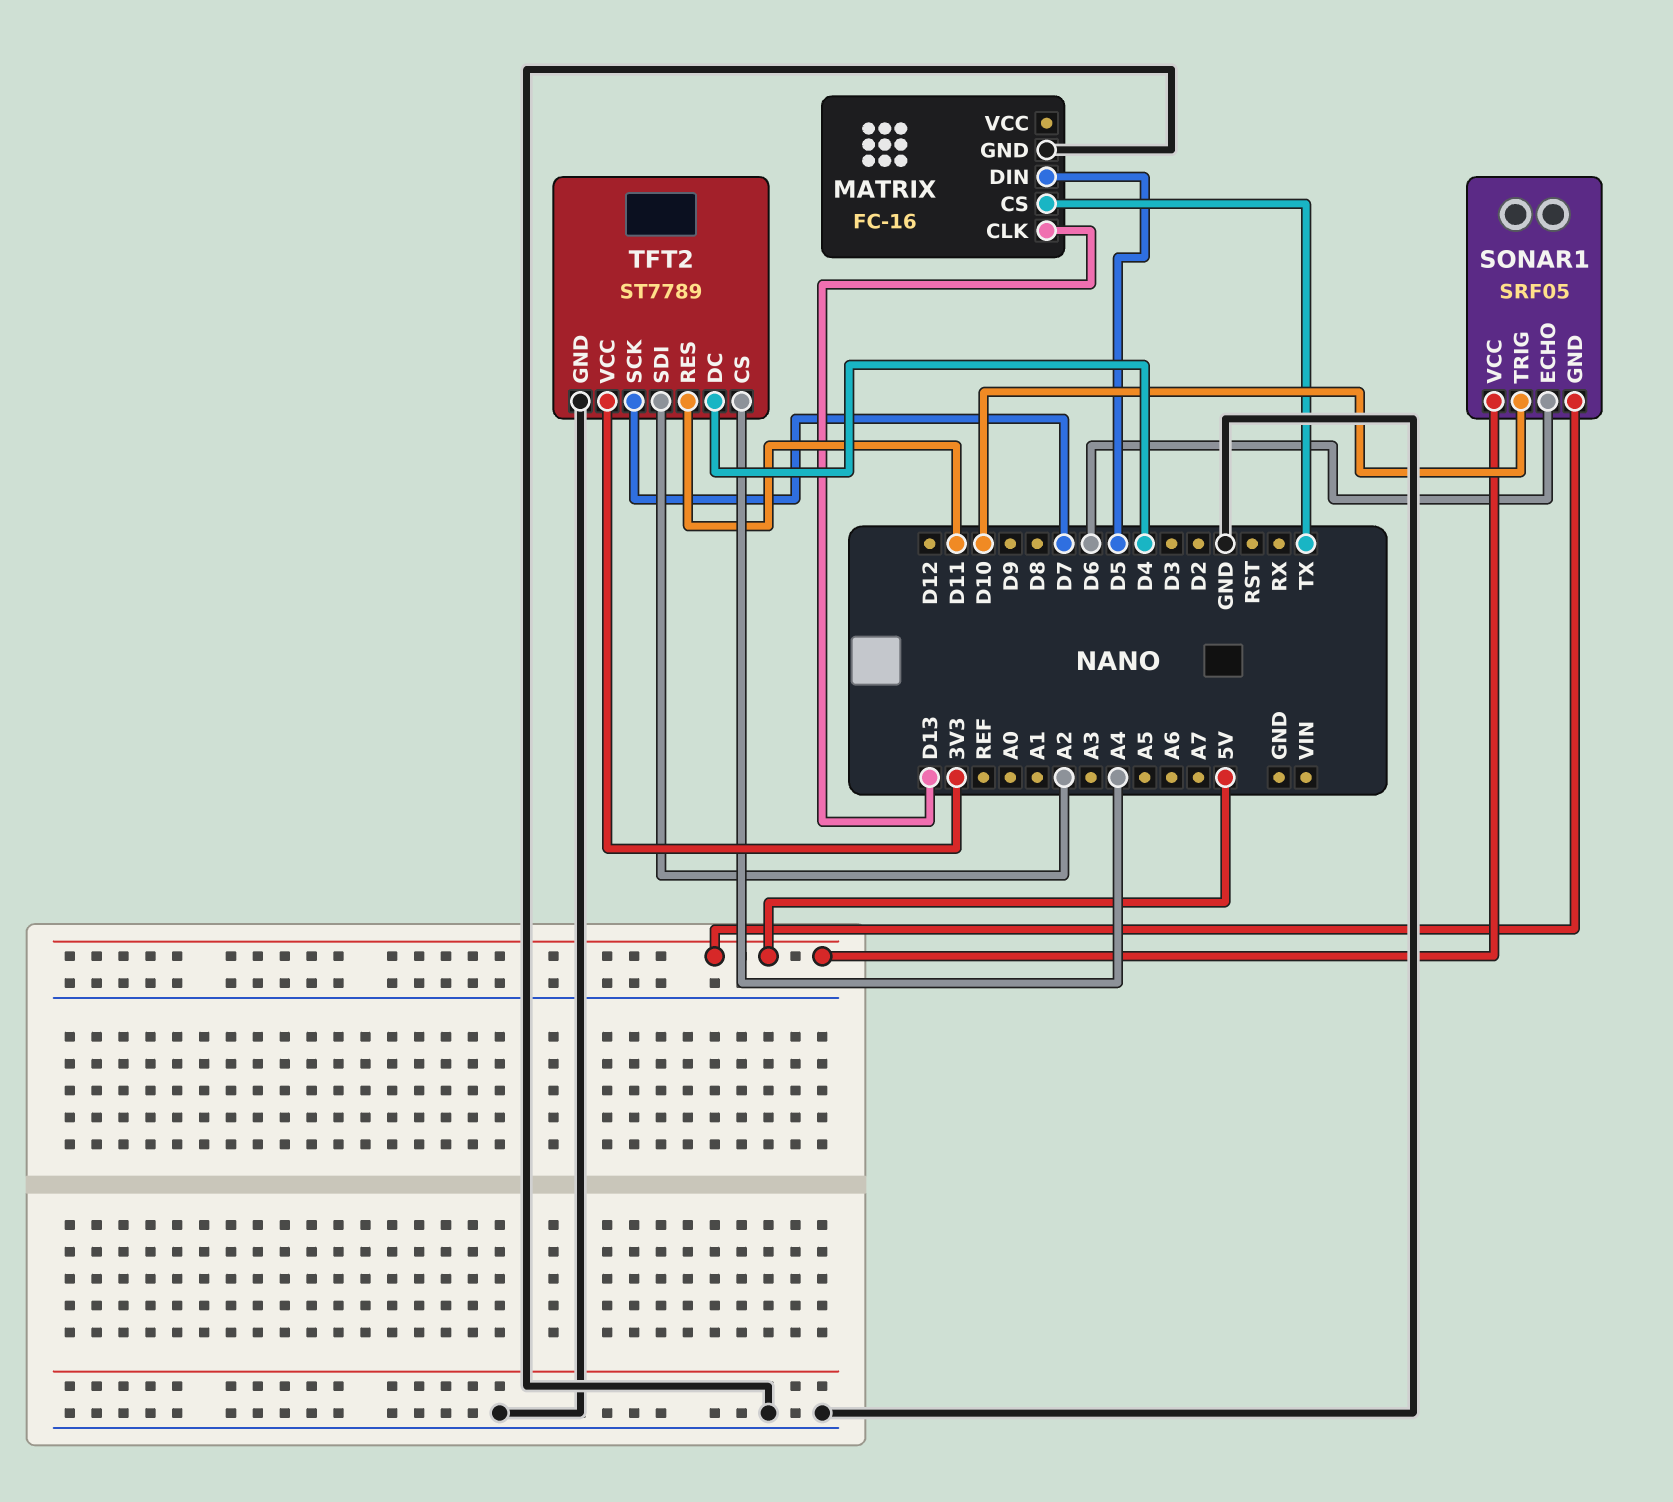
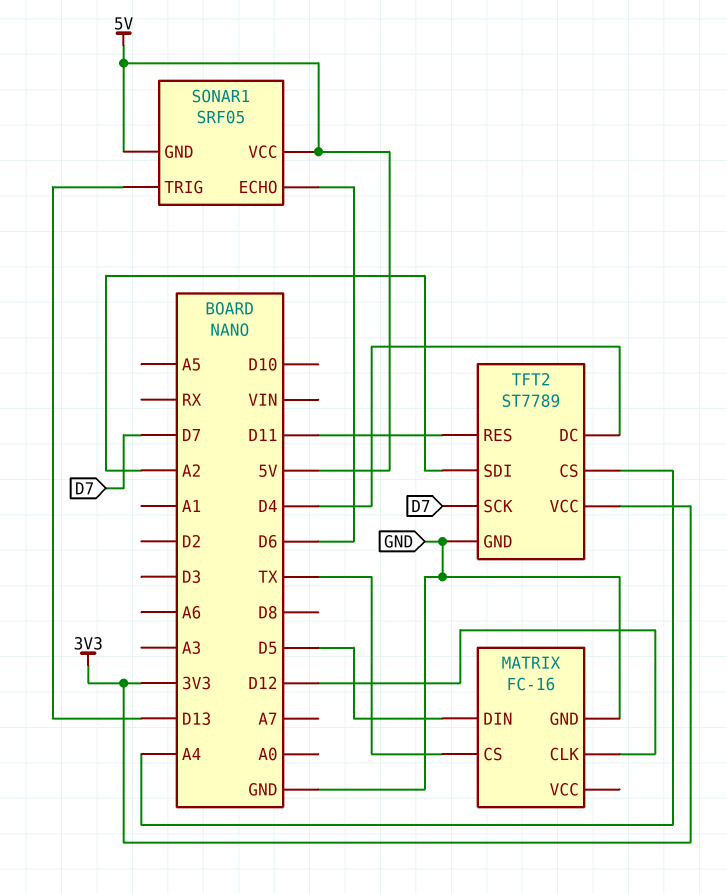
MATRIX pin CLK: D13 -> D12
SONAR1 pin TRIG: D10 -> D13

